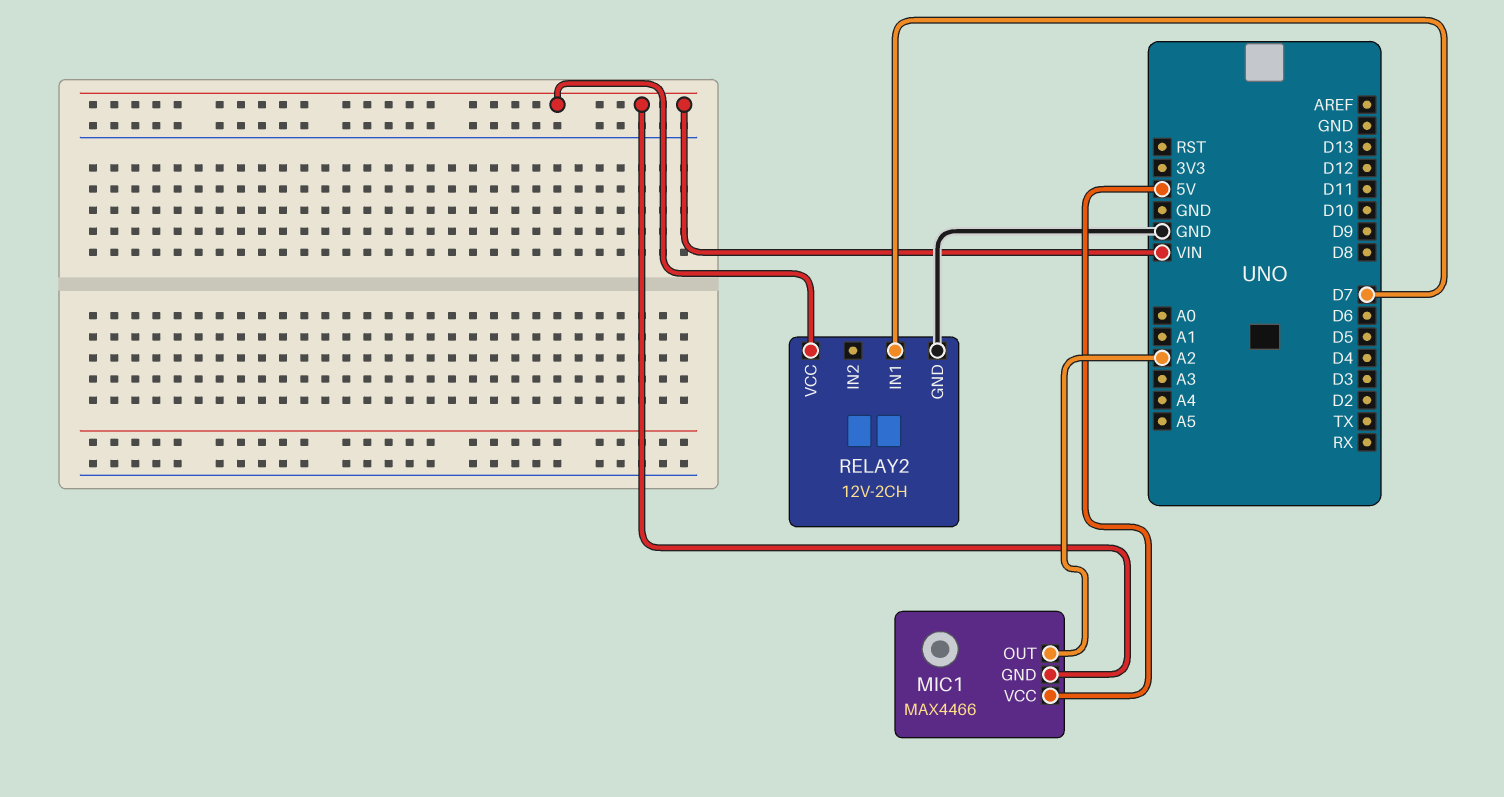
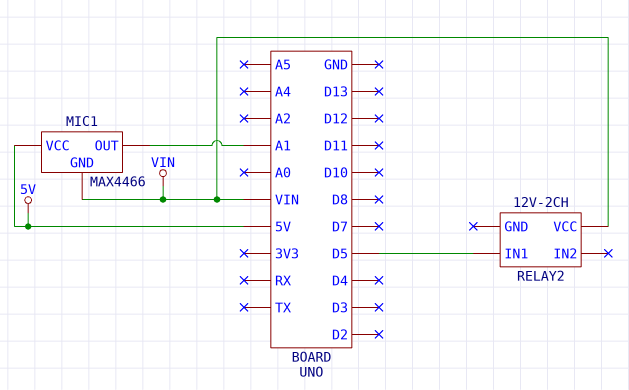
MIC1 pin OUT: A2 -> A1
RELAY2 pin GND: GND -> none
RELAY2 pin IN1: D7 -> D5

